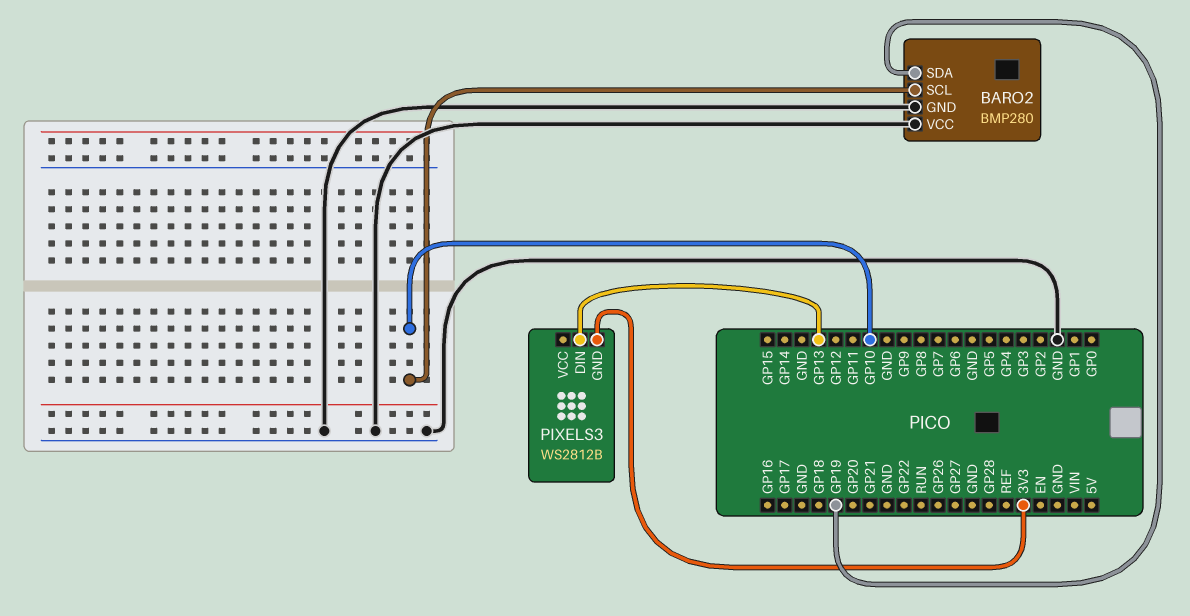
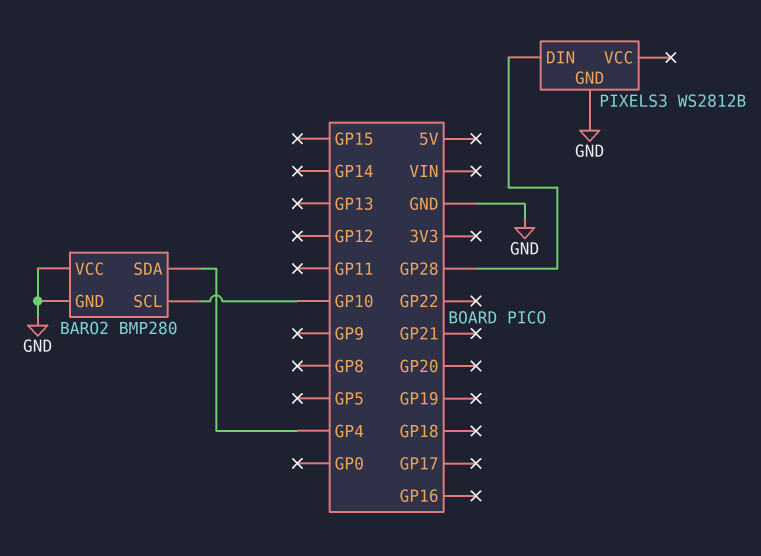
BARO2 pin SDA: GP19 -> GP4
PIXELS3 pin DIN: GP13 -> GP28
PIXELS3 pin GND: 3V3 -> GND

